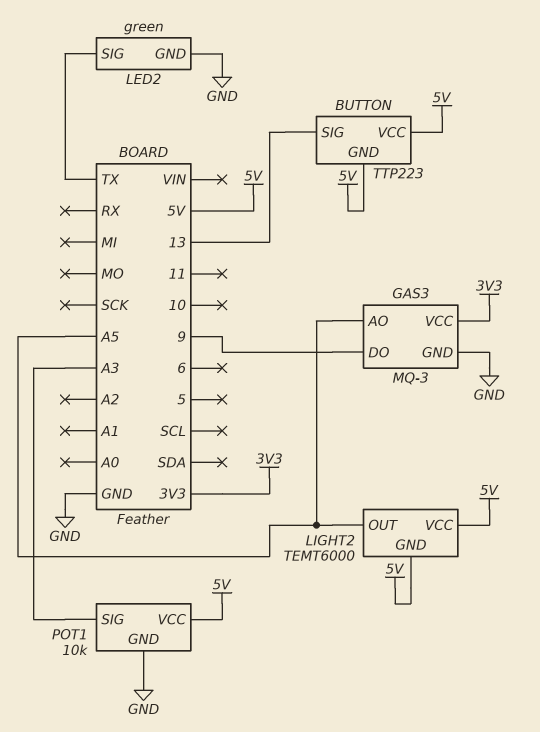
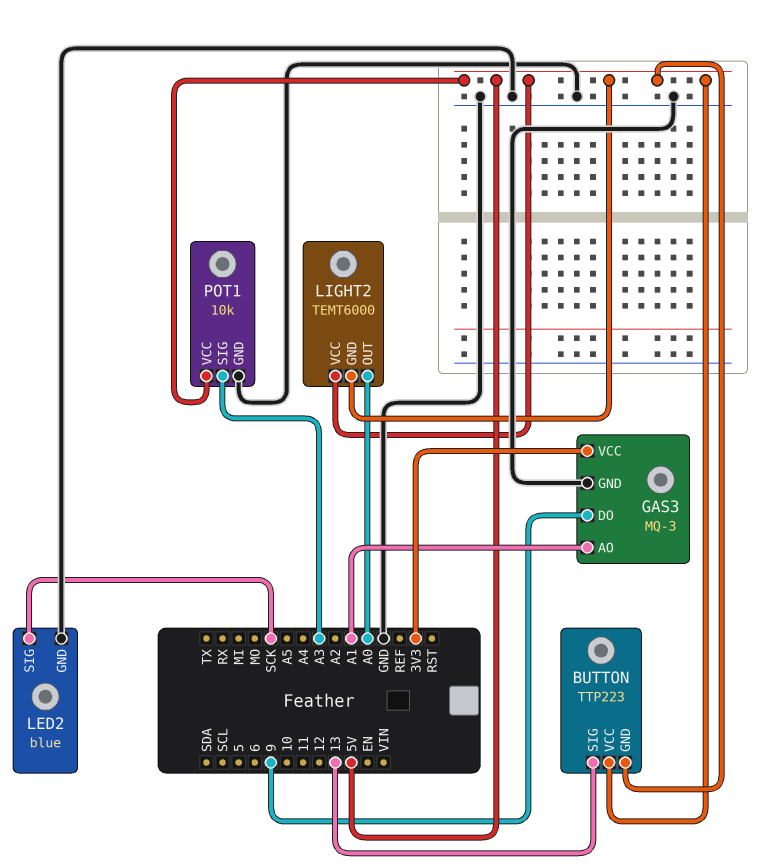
GAS3 pin AO: A5 -> A1
LED2: green -> blue
LED2 pin SIG: TX -> SCK
LIGHT2 pin OUT: A5 -> A0

